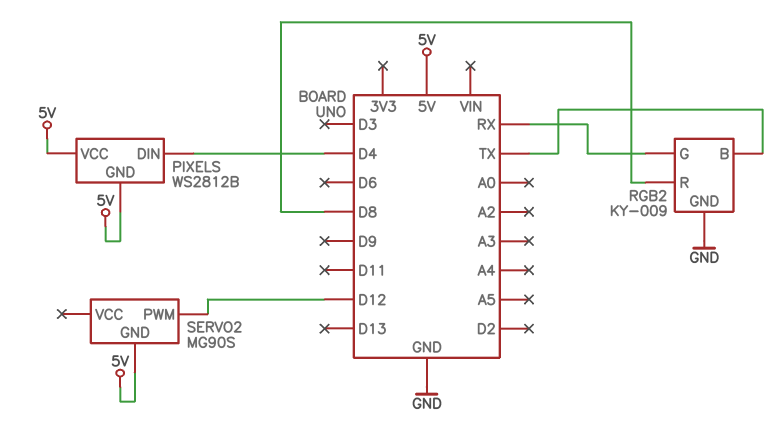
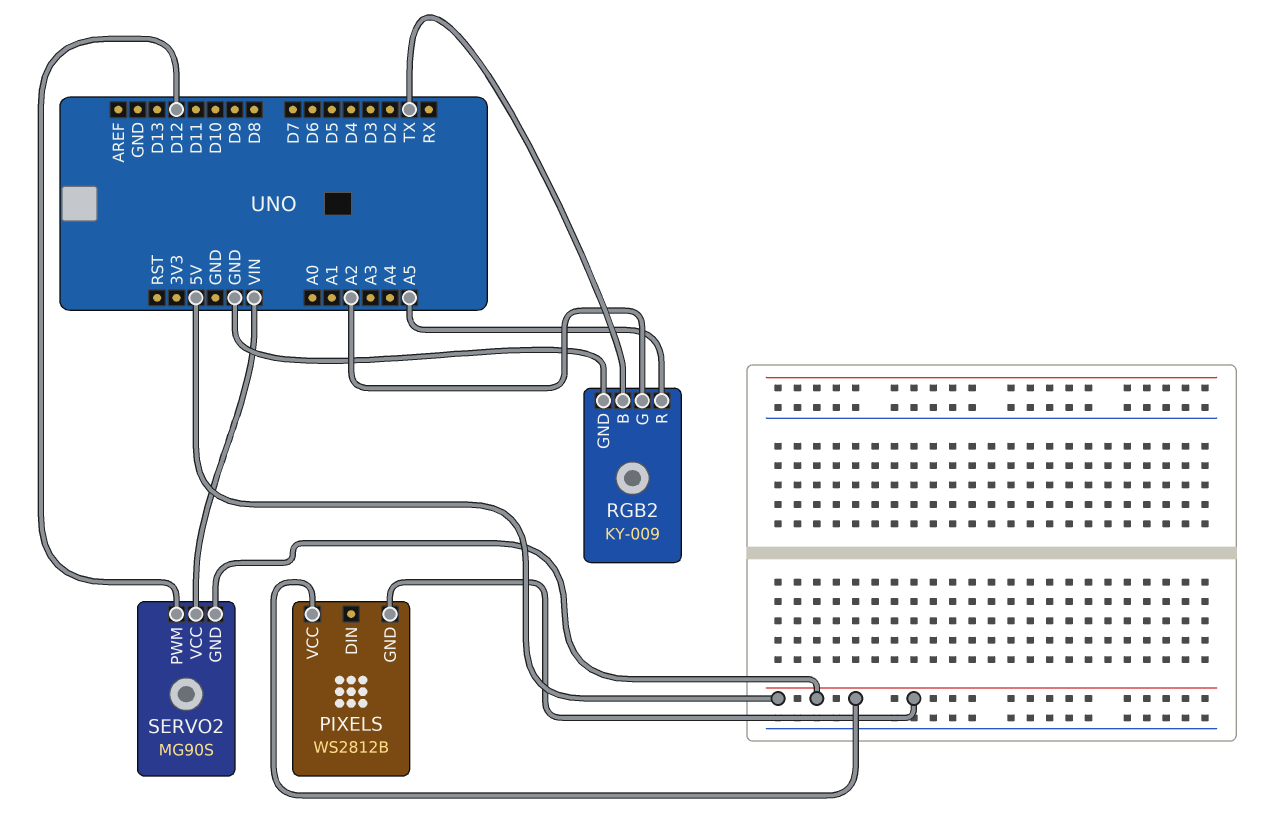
PIXELS pin DIN: D4 -> none
RGB2 pin G: RX -> A2
RGB2 pin R: D8 -> A5
SERVO2 pin VCC: none -> VIN

